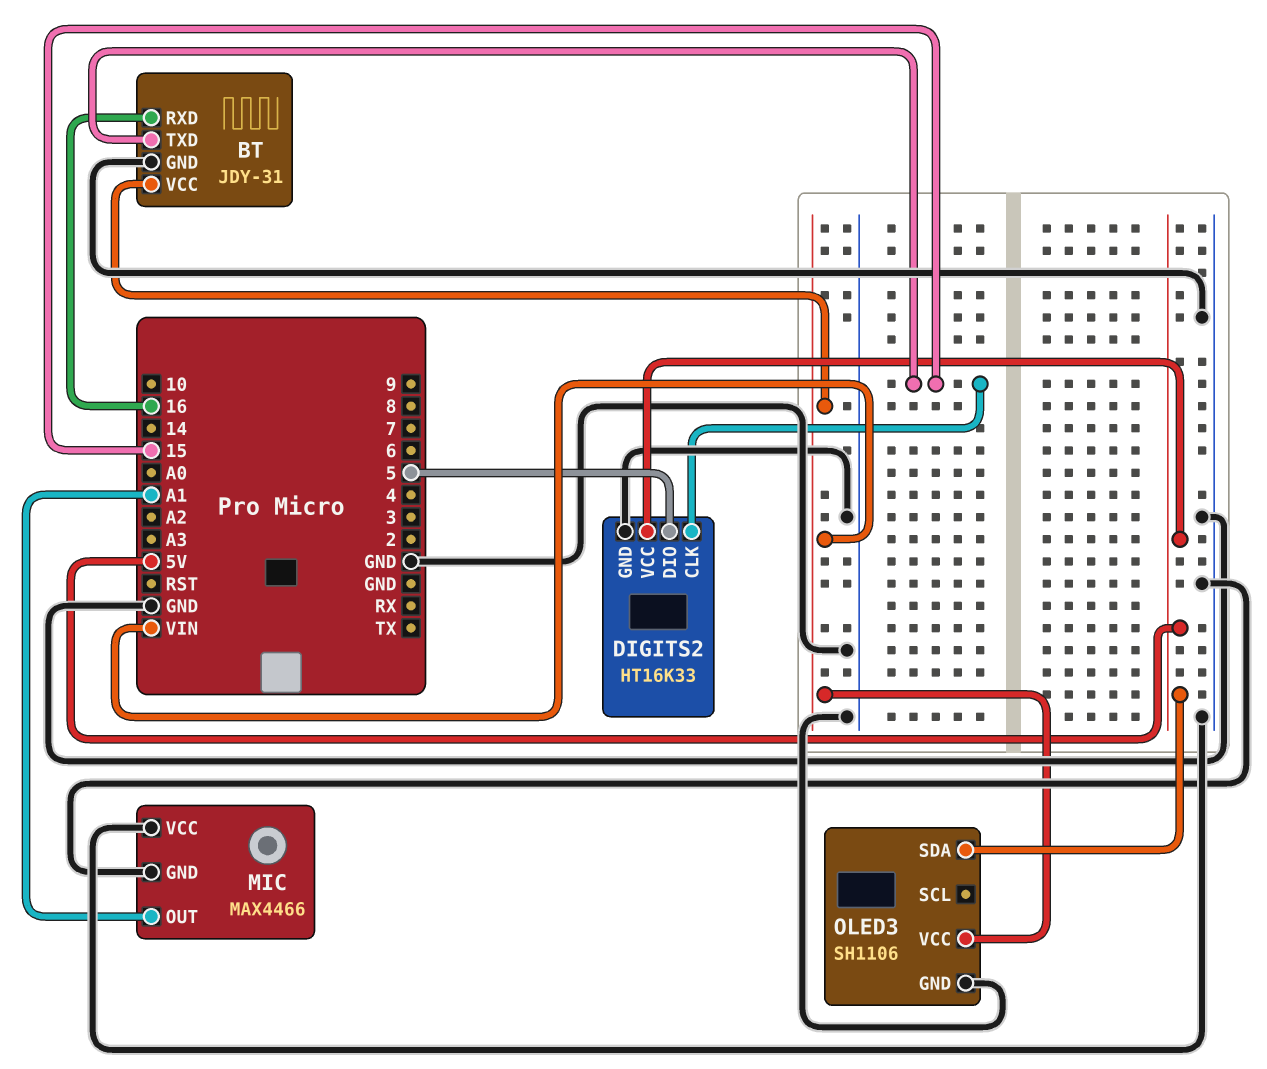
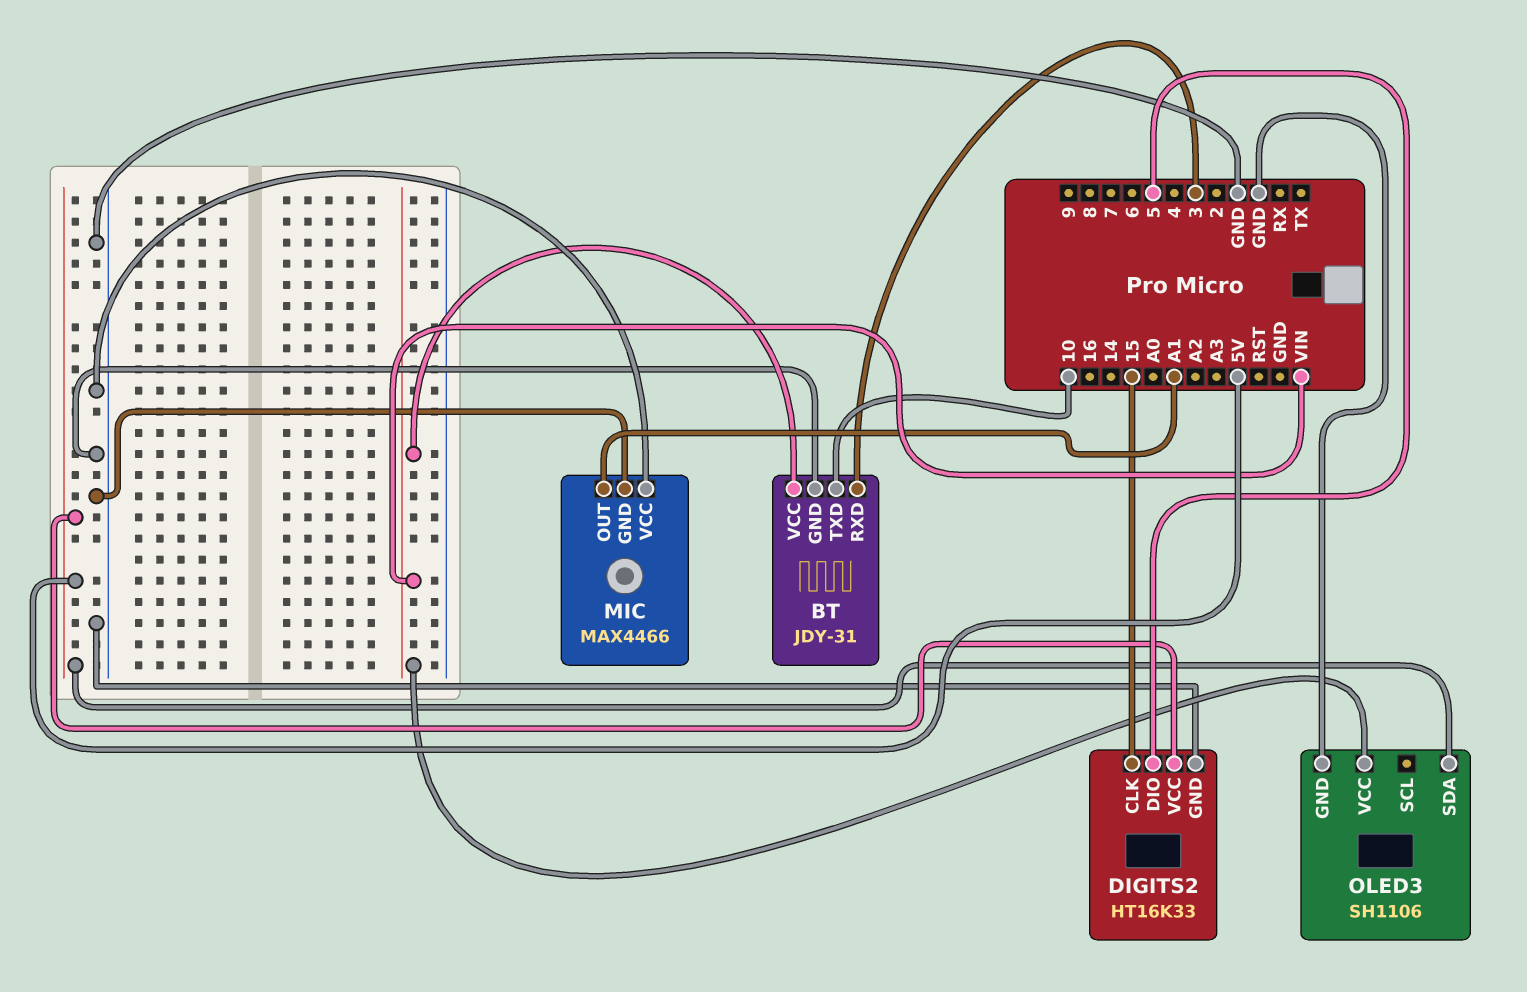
BT pin RXD: 16 -> 3
BT pin TXD: 15 -> 10

